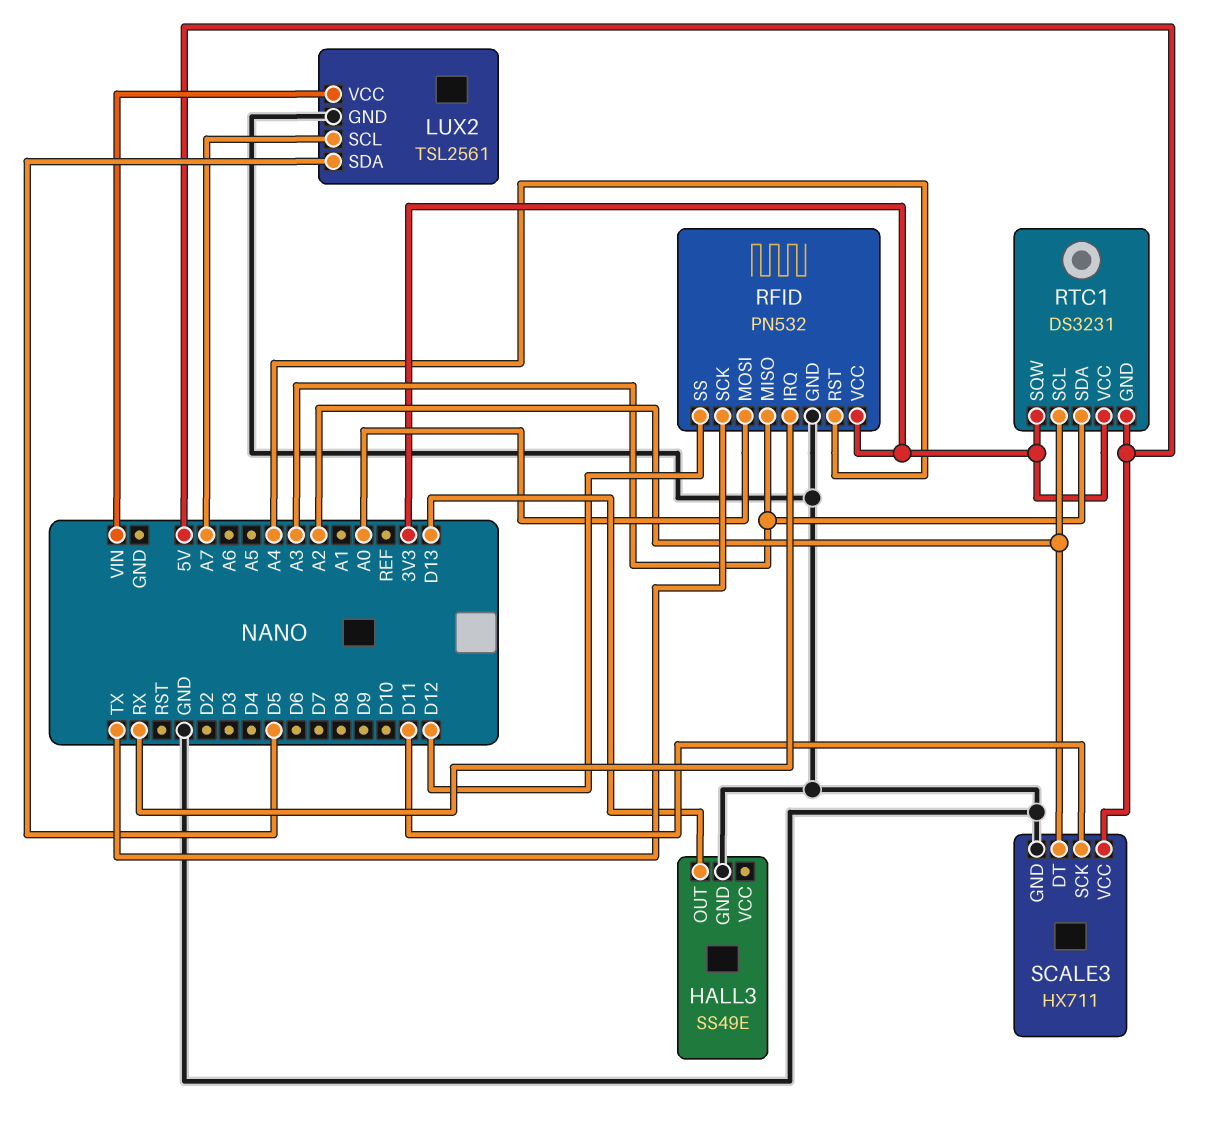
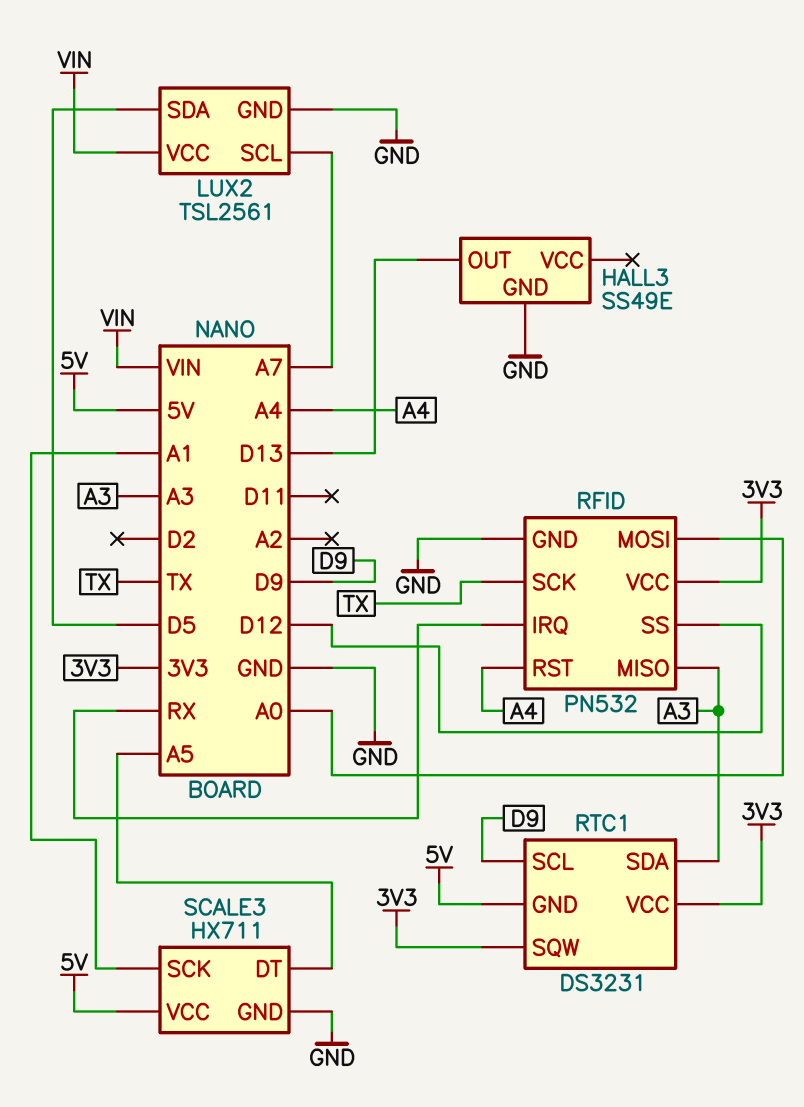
RTC1 pin SCL: A2 -> D9
SCALE3 pin DT: A2 -> A5
SCALE3 pin SCK: D11 -> A1

